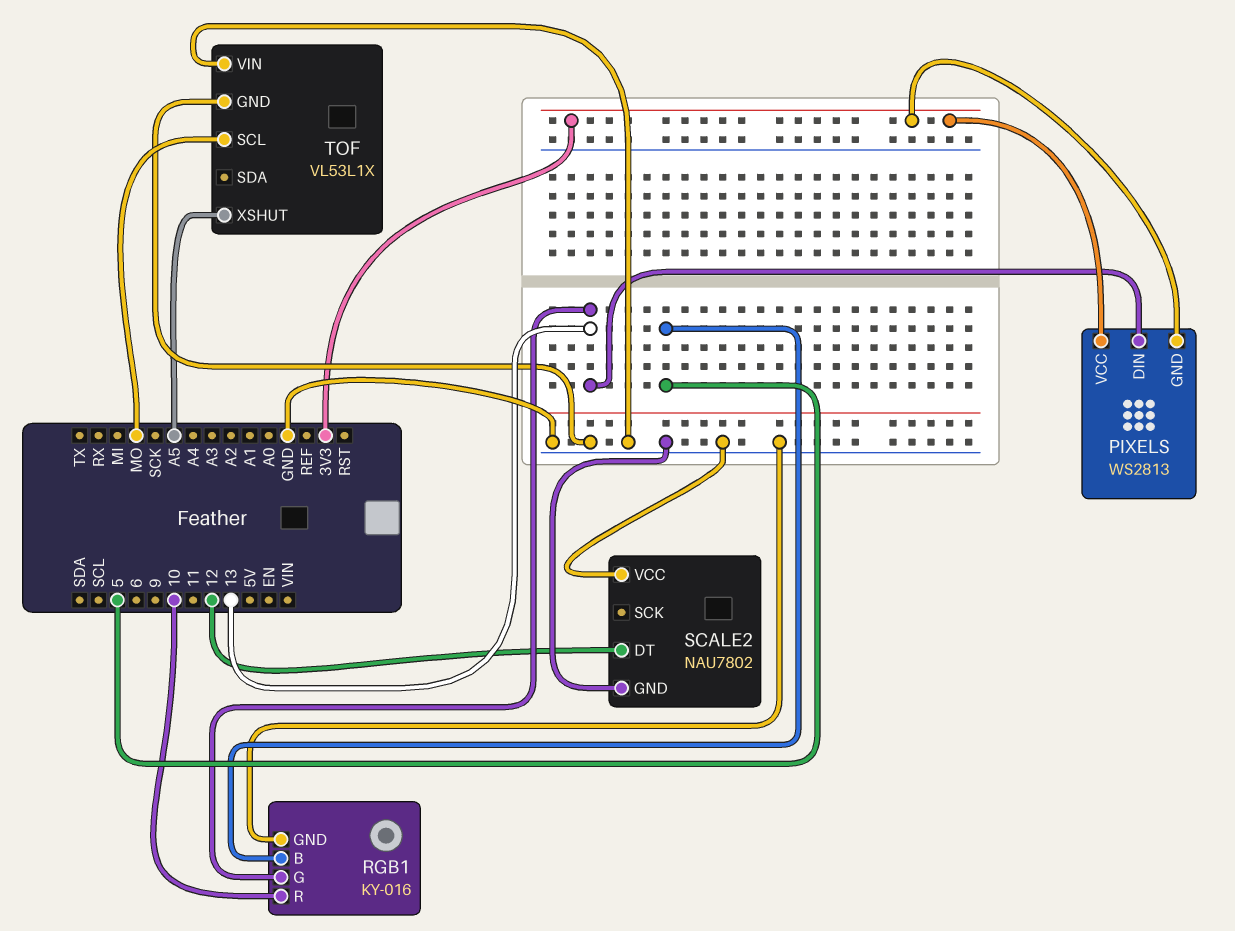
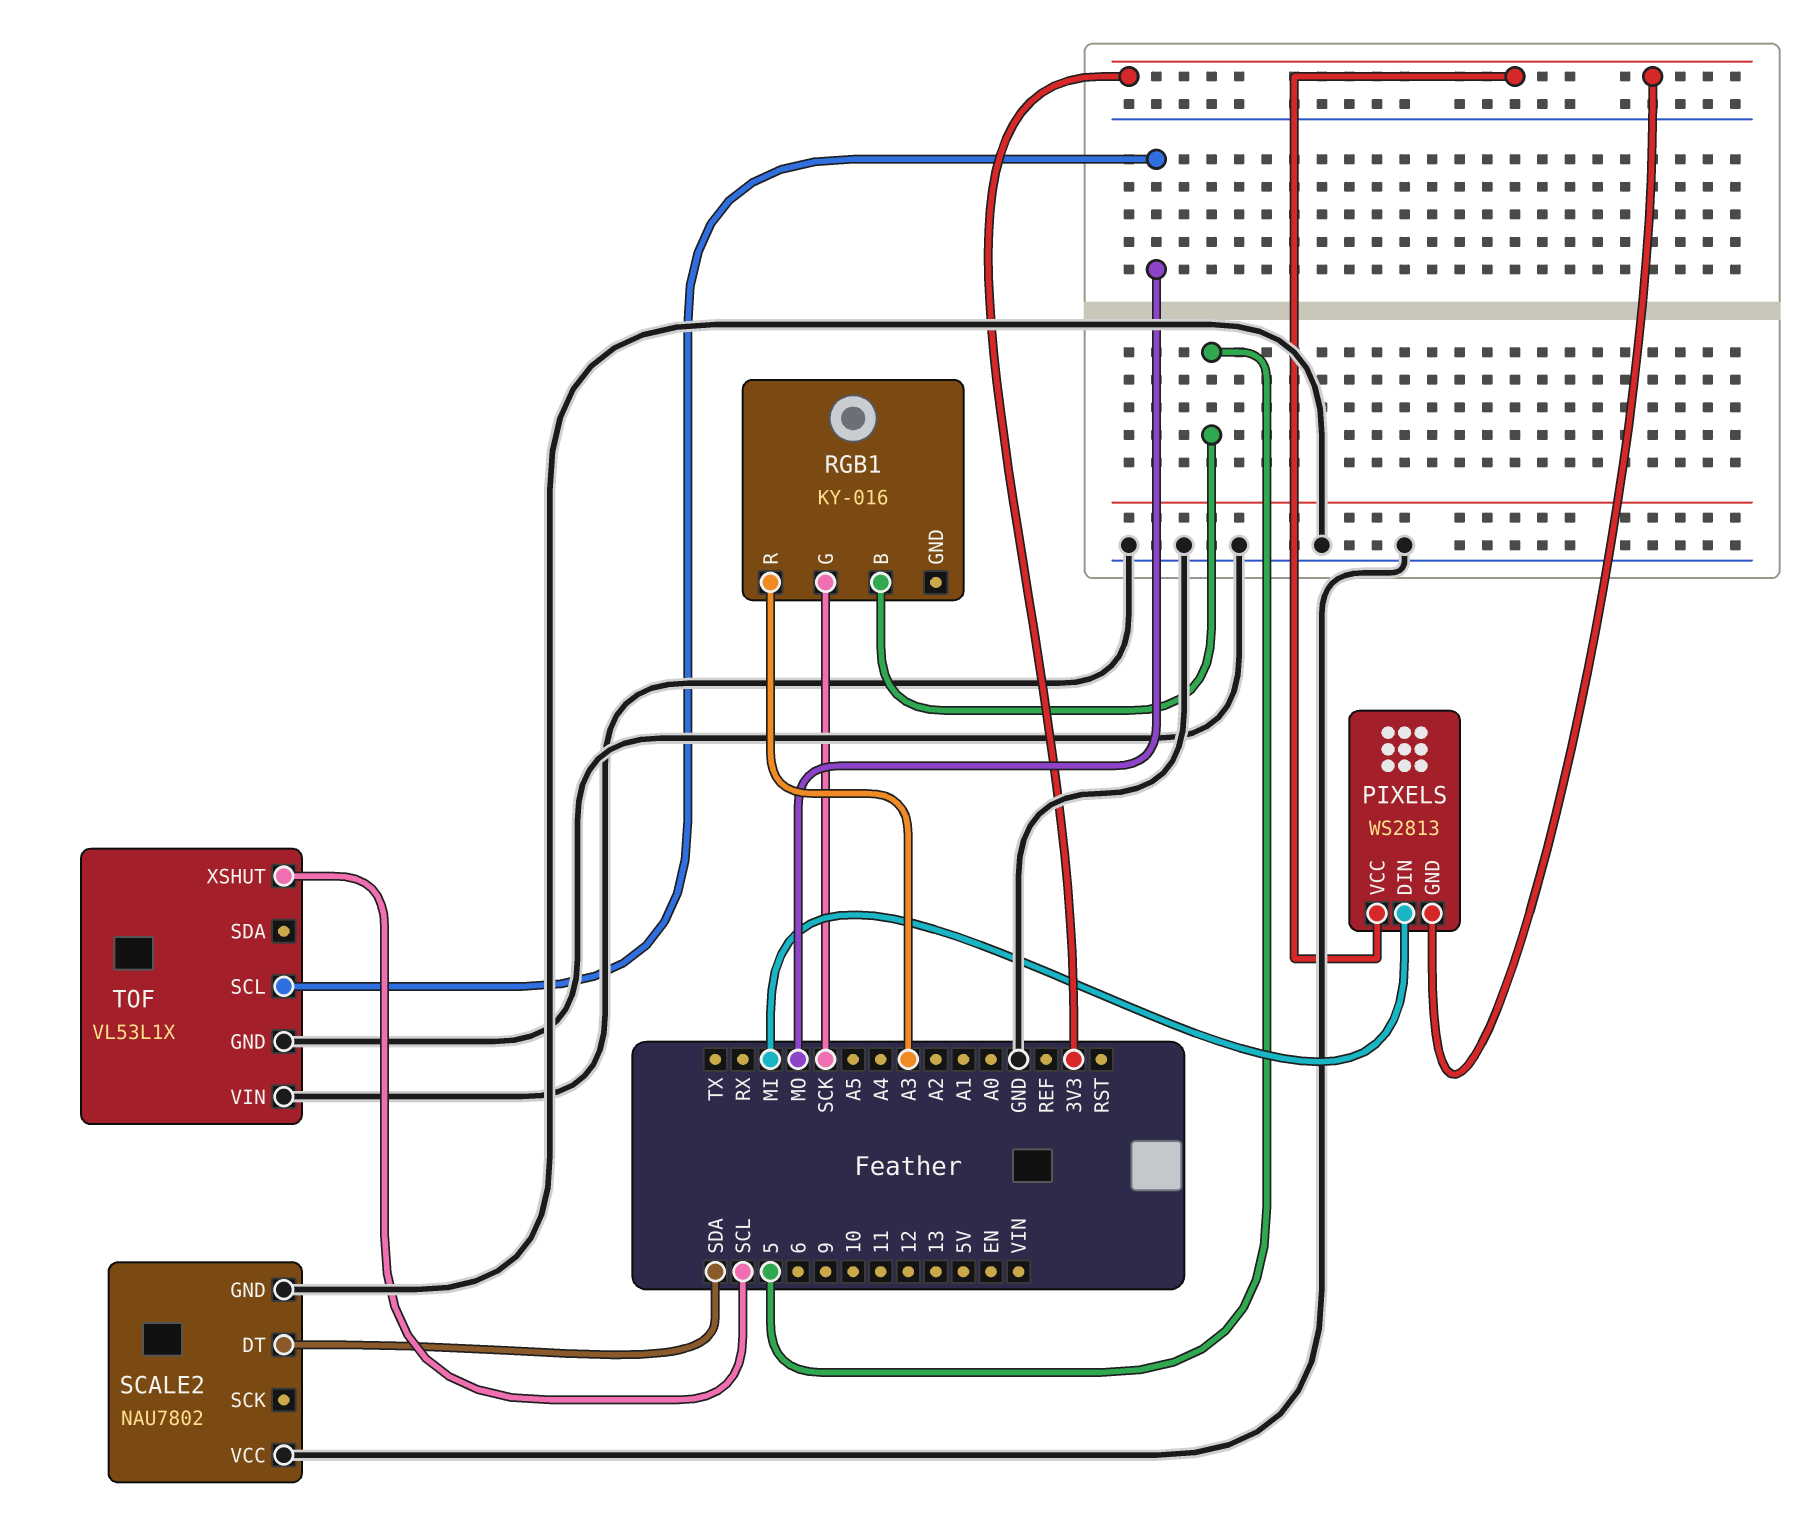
PIXELS pin DIN: 13 -> MI
RGB1 pin G: 13 -> SCK
RGB1 pin GND: GND -> none
RGB1 pin R: 10 -> A3
SCALE2 pin DT: 12 -> SDA
TOF pin XSHUT: A5 -> SCL

